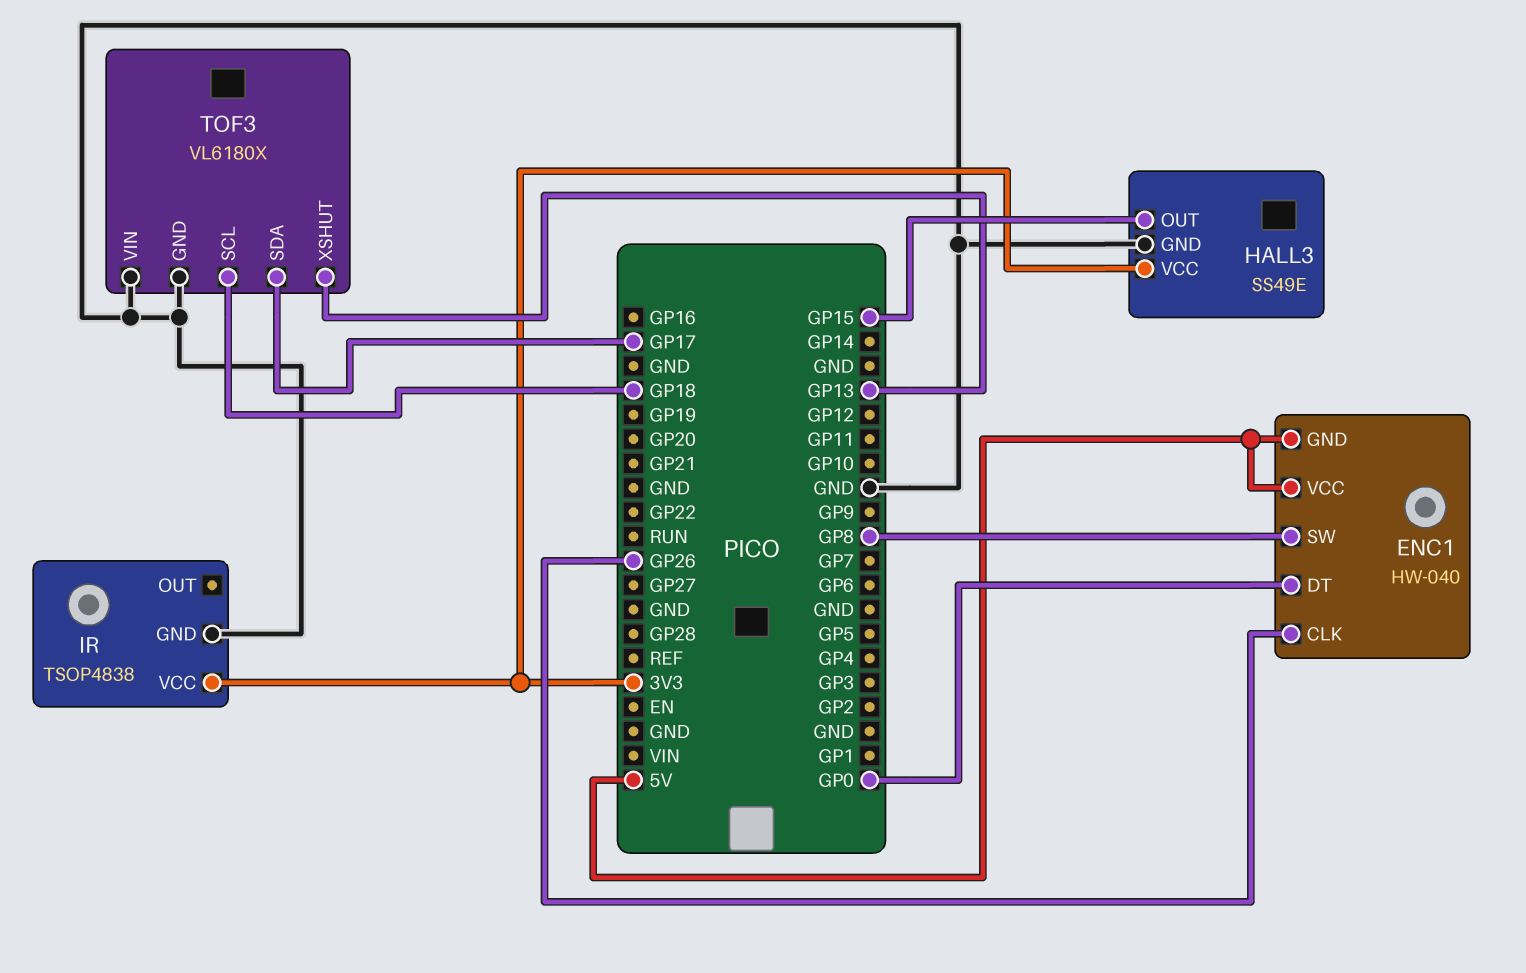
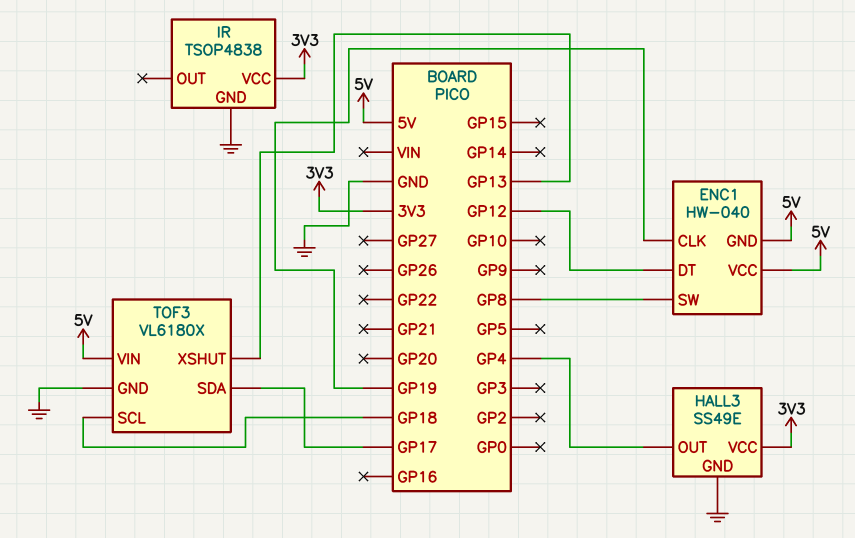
ENC1 pin CLK: GP26 -> GP19
ENC1 pin DT: GP0 -> GP12
HALL3 pin OUT: GP15 -> GP4
TOF3 pin VIN: GND -> 5V

